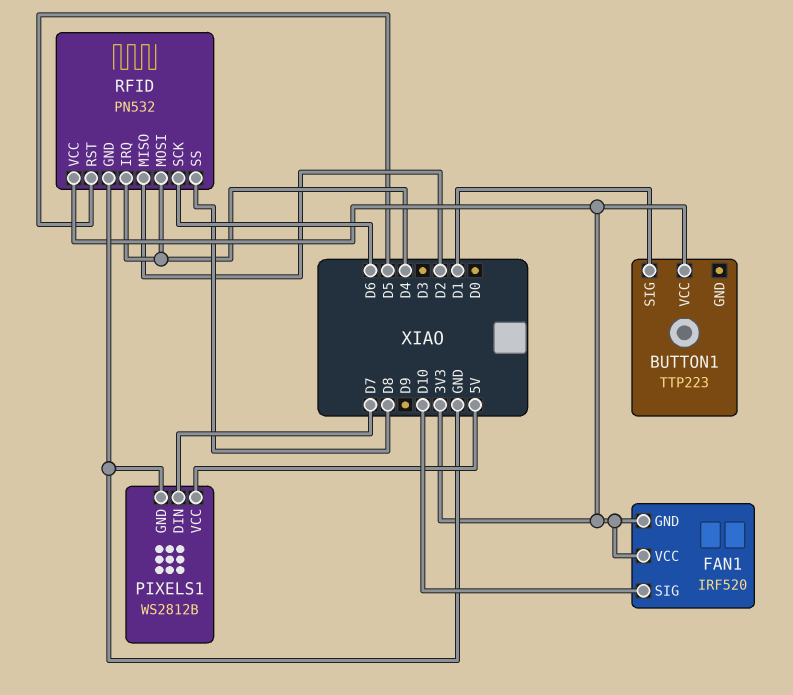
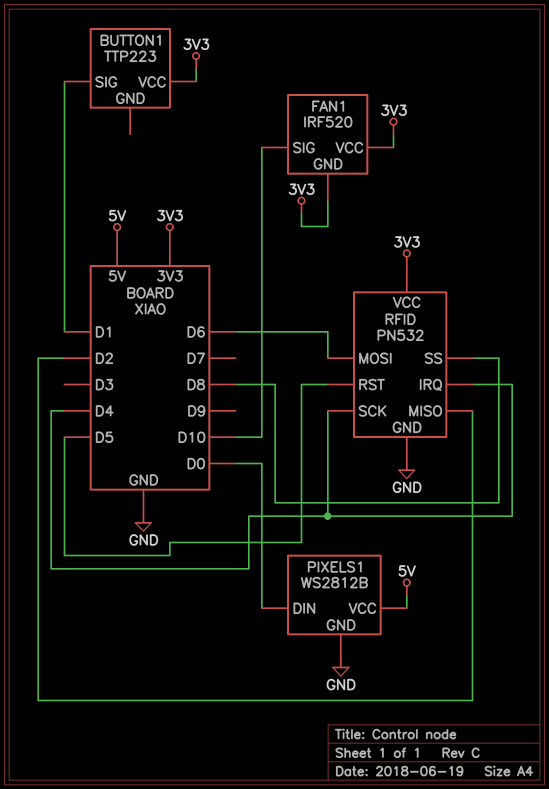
PIXELS1 pin DIN: D7 -> D0
RFID pin MOSI: D4 -> D6
RFID pin SCK: D6 -> D4

